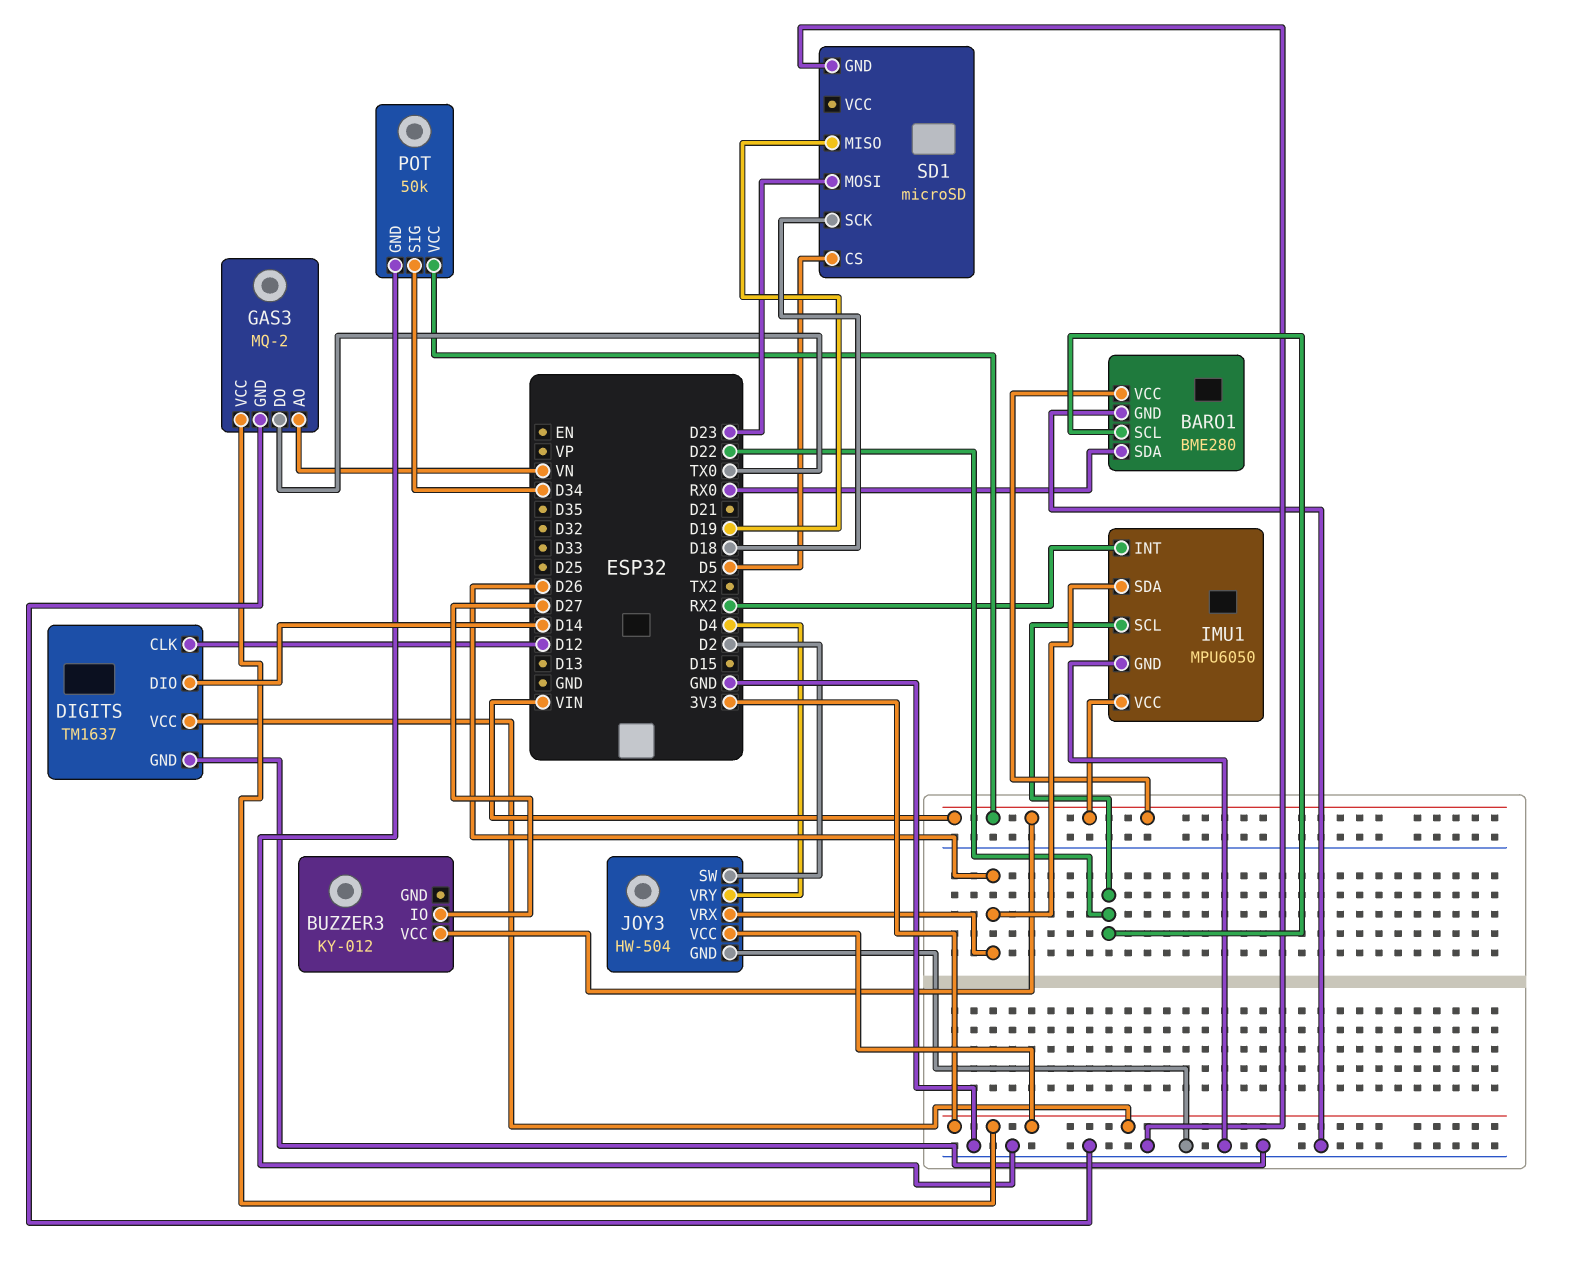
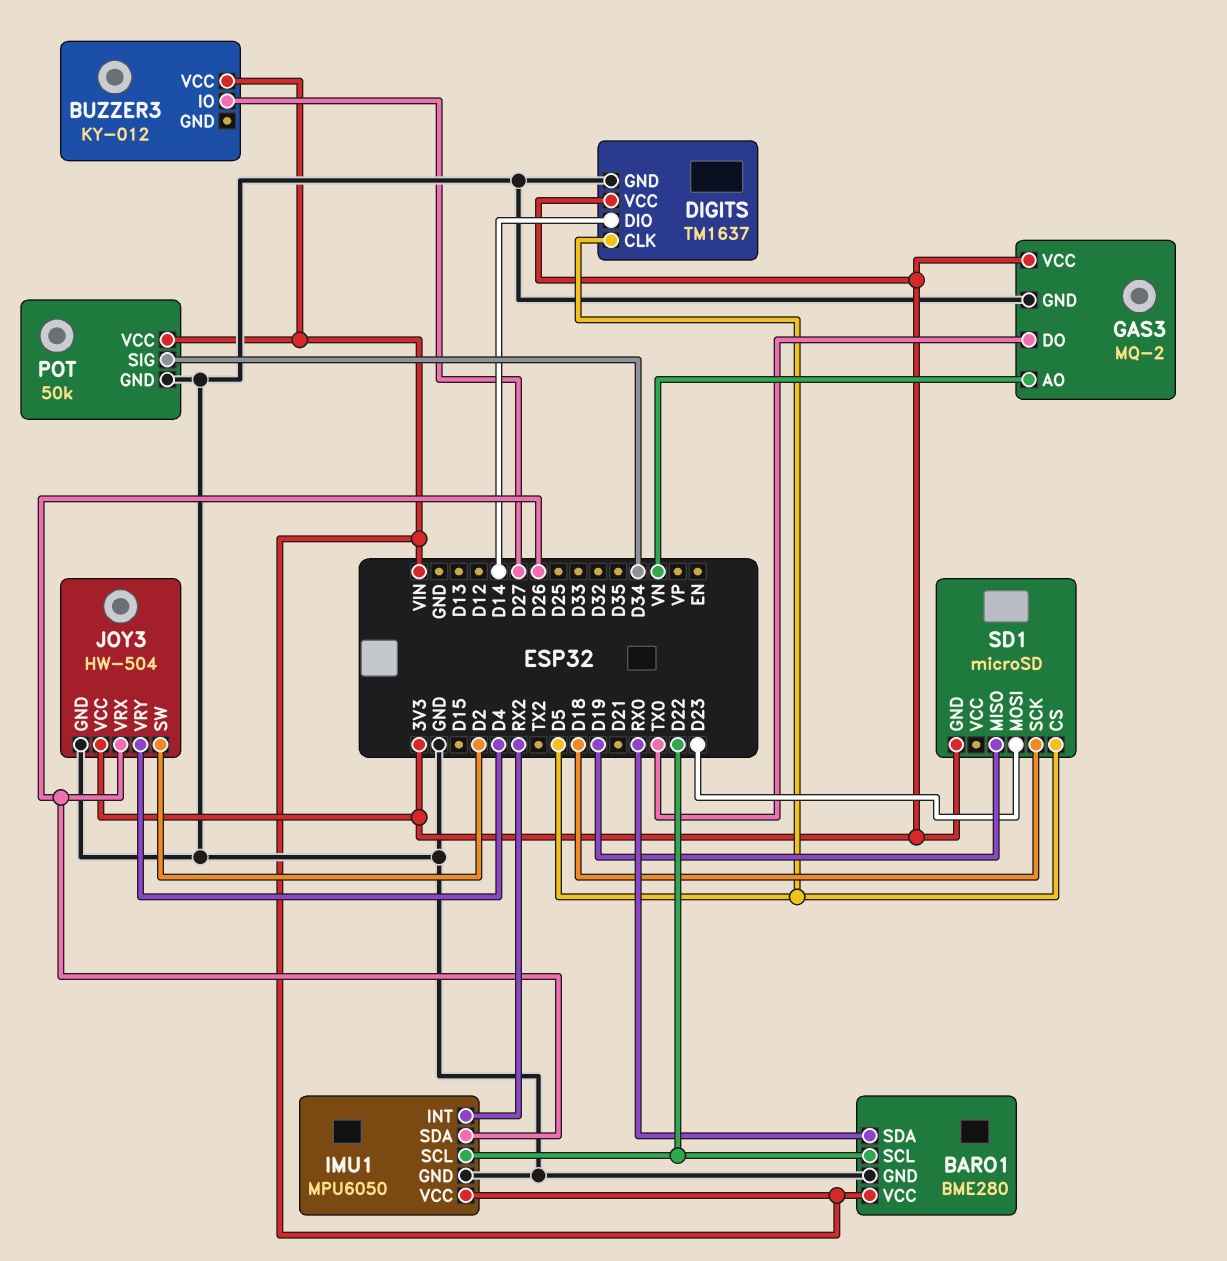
DIGITS pin CLK: D12 -> D5
SD1 pin GND: GND -> 3V3

